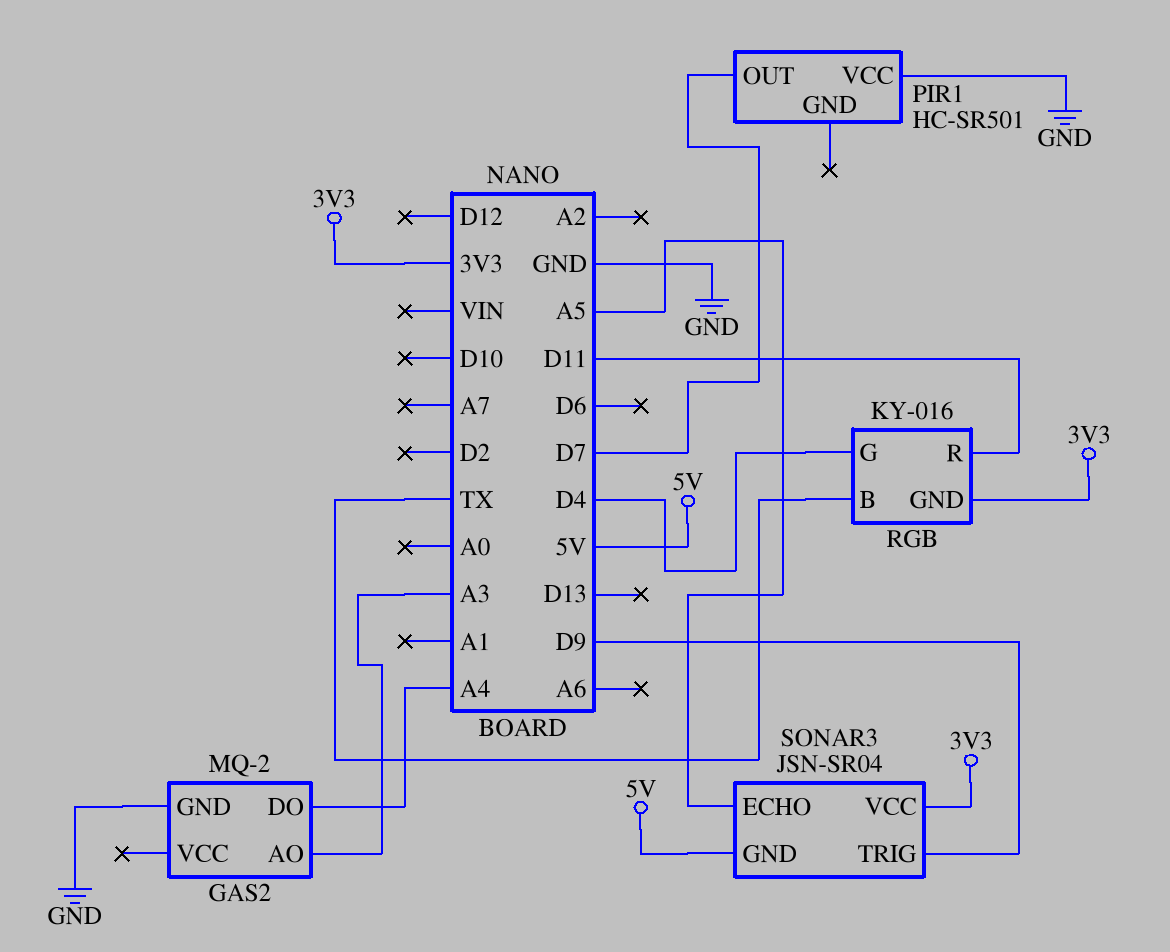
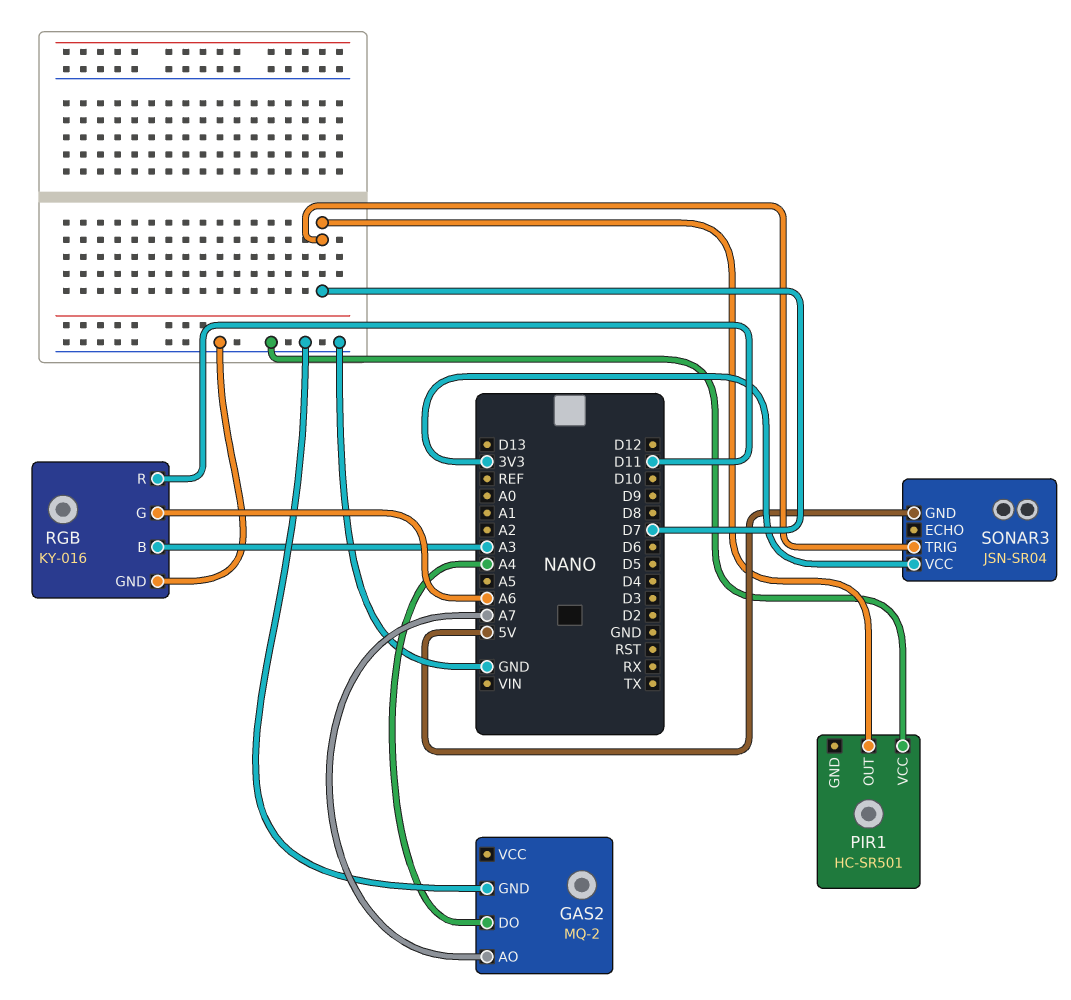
GAS2 pin AO: A3 -> A7
RGB pin B: TX -> A3
RGB pin G: D4 -> A6
RGB pin GND: 3V3 -> GND
SONAR3 pin ECHO: A5 -> none
SONAR3 pin TRIG: D9 -> D7

